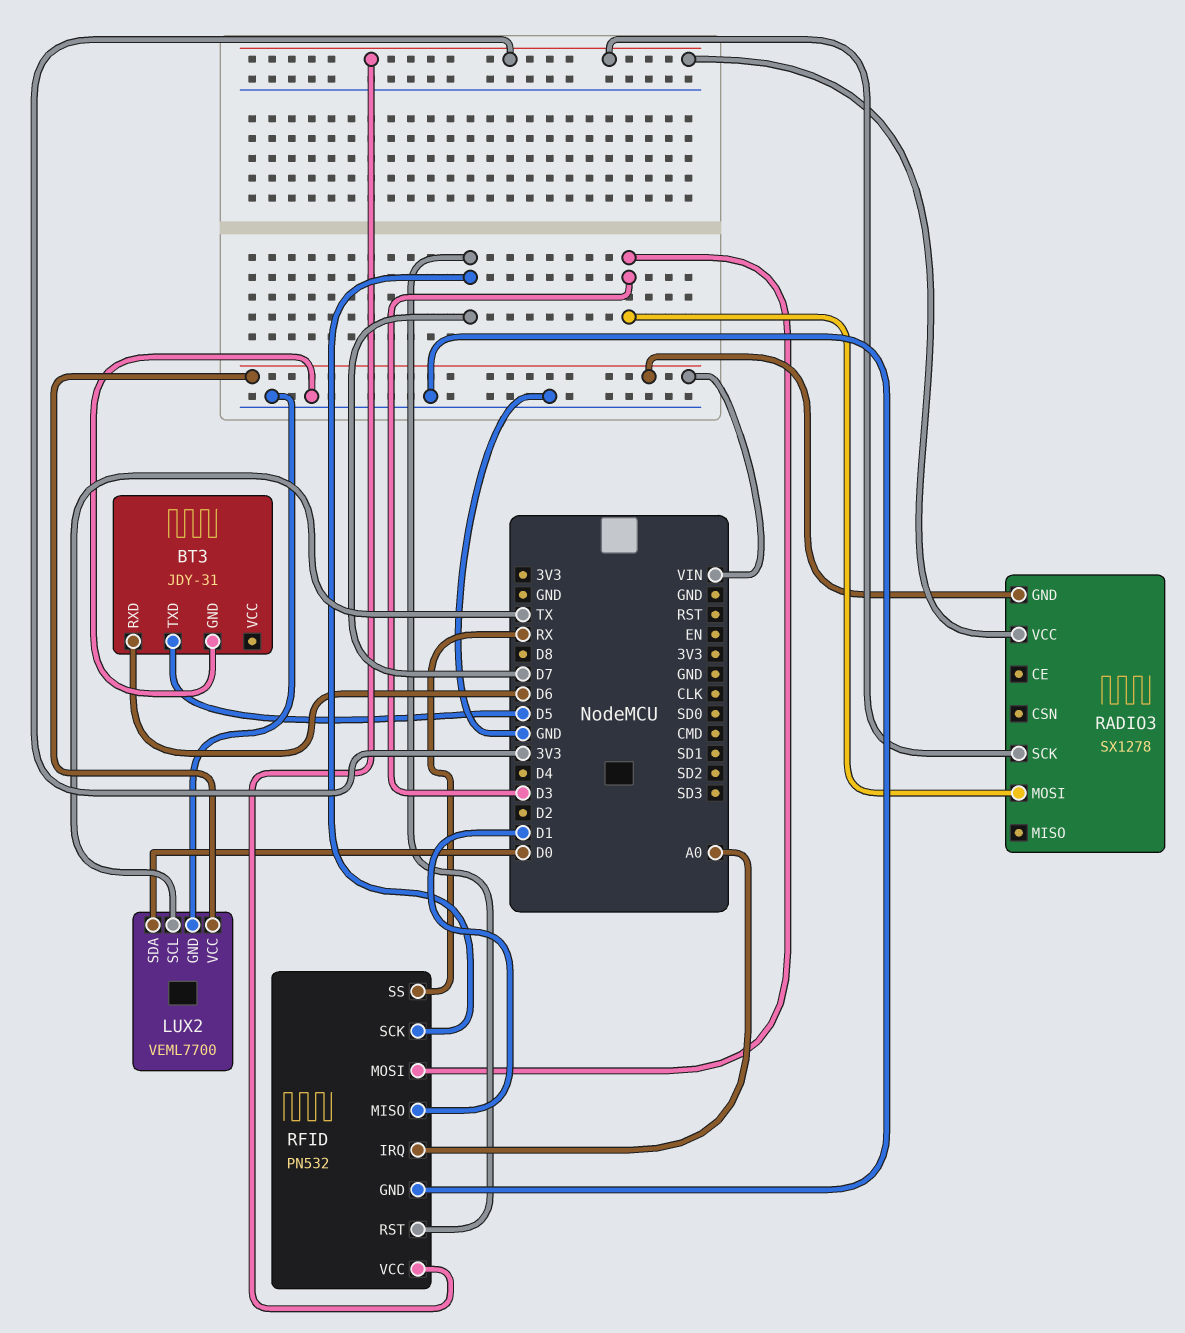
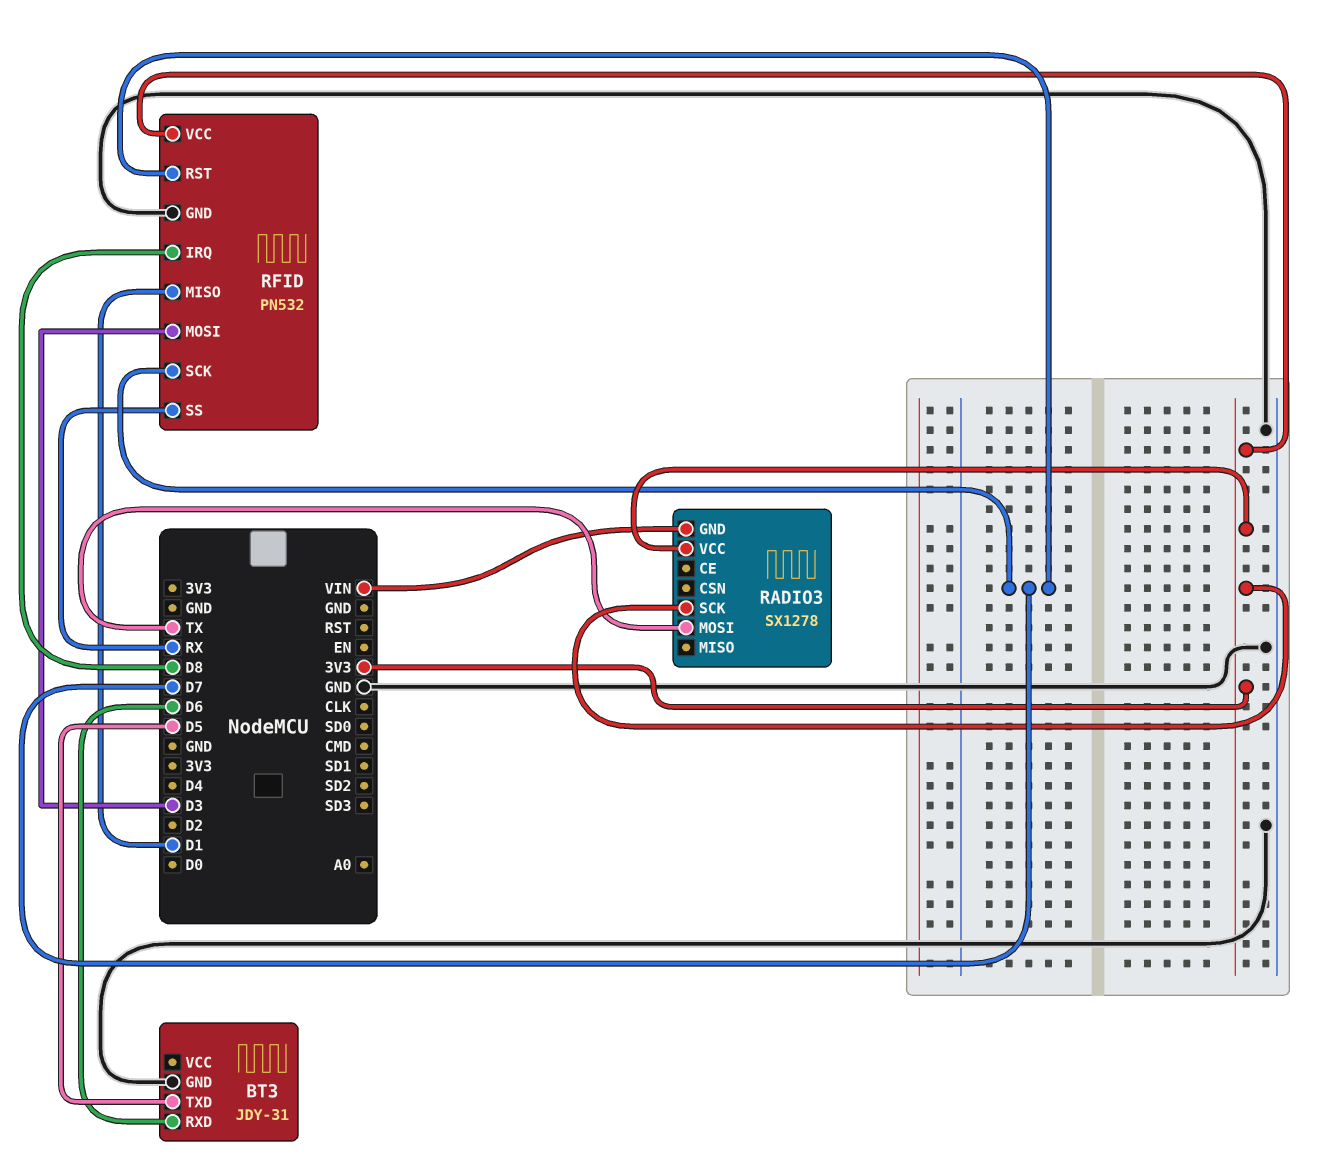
LUX2: VEML7700 -> none
LUX2 pin GND: GND -> none
LUX2 pin SCL: TX -> none
LUX2 pin SDA: D0 -> none
LUX2 pin VCC: VIN -> none
RADIO3 pin MOSI: D3 -> TX
RFID pin IRQ: A0 -> D8

